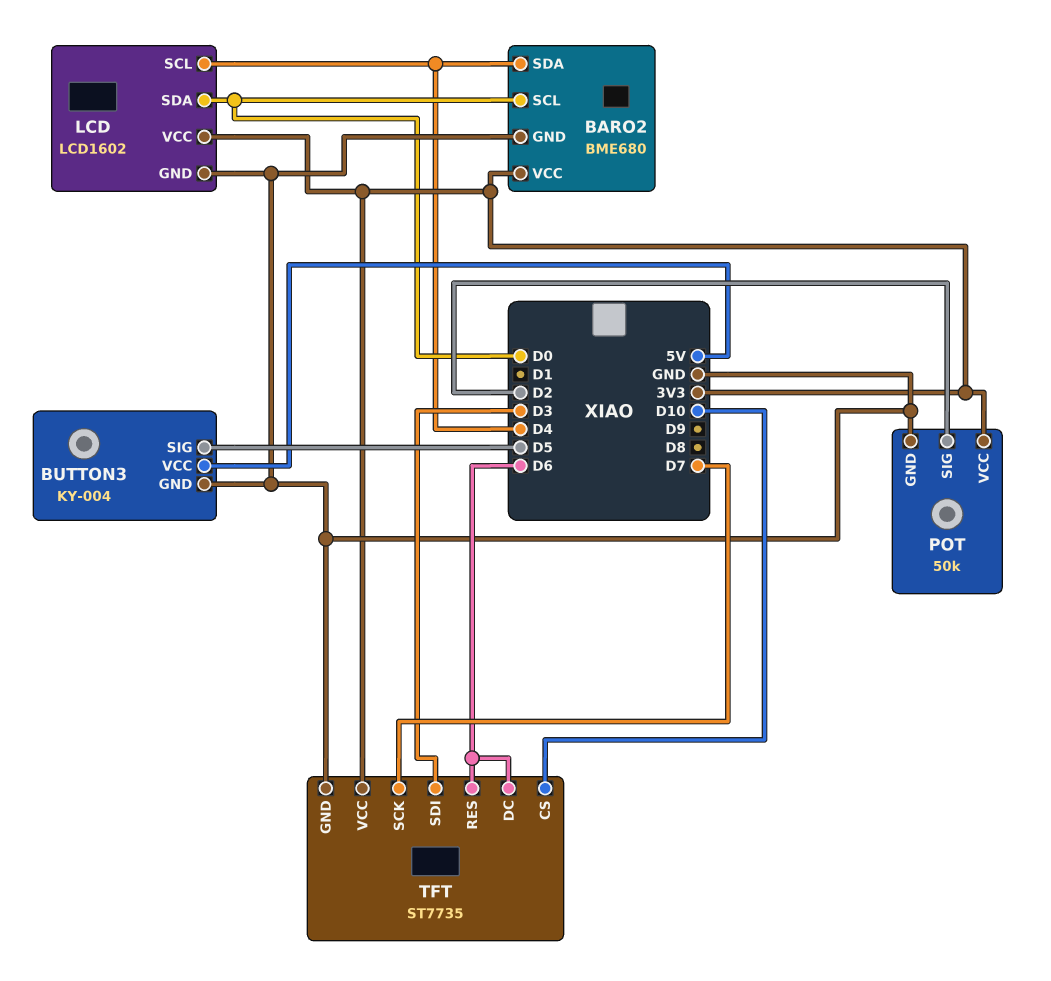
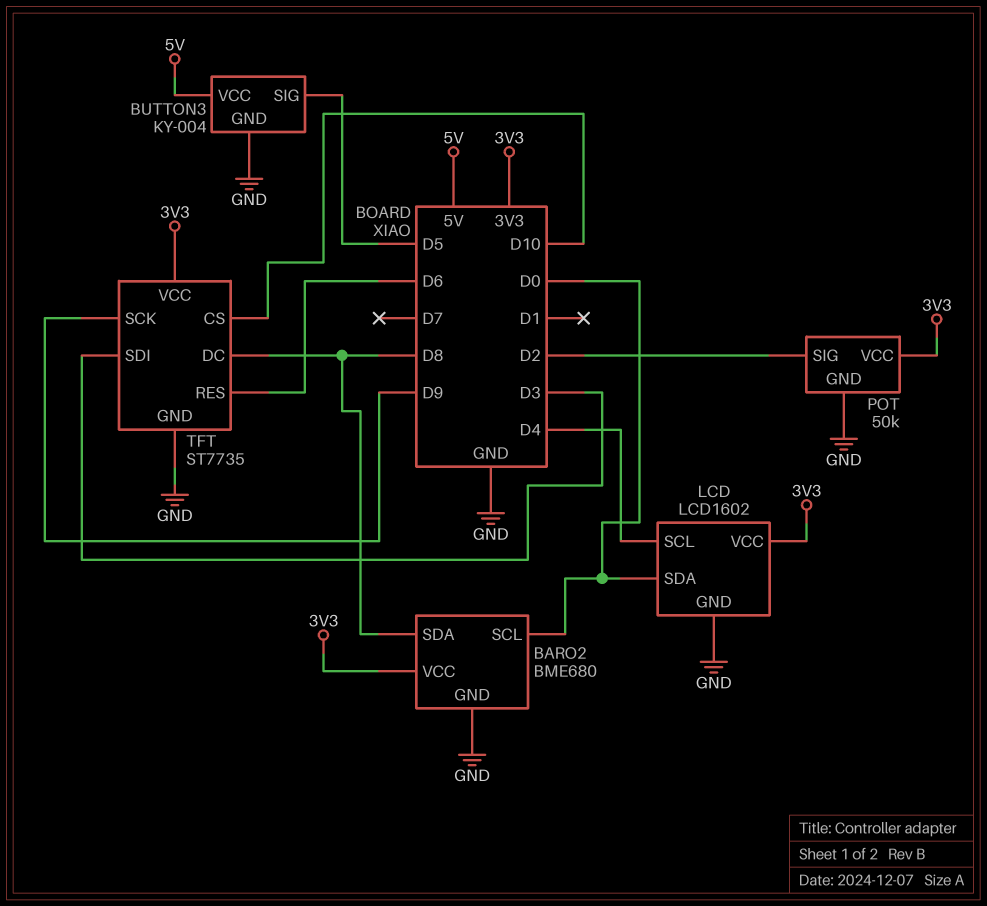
BARO2 pin SDA: D4 -> D8
TFT pin DC: D6 -> D8
TFT pin SCK: D7 -> D9

